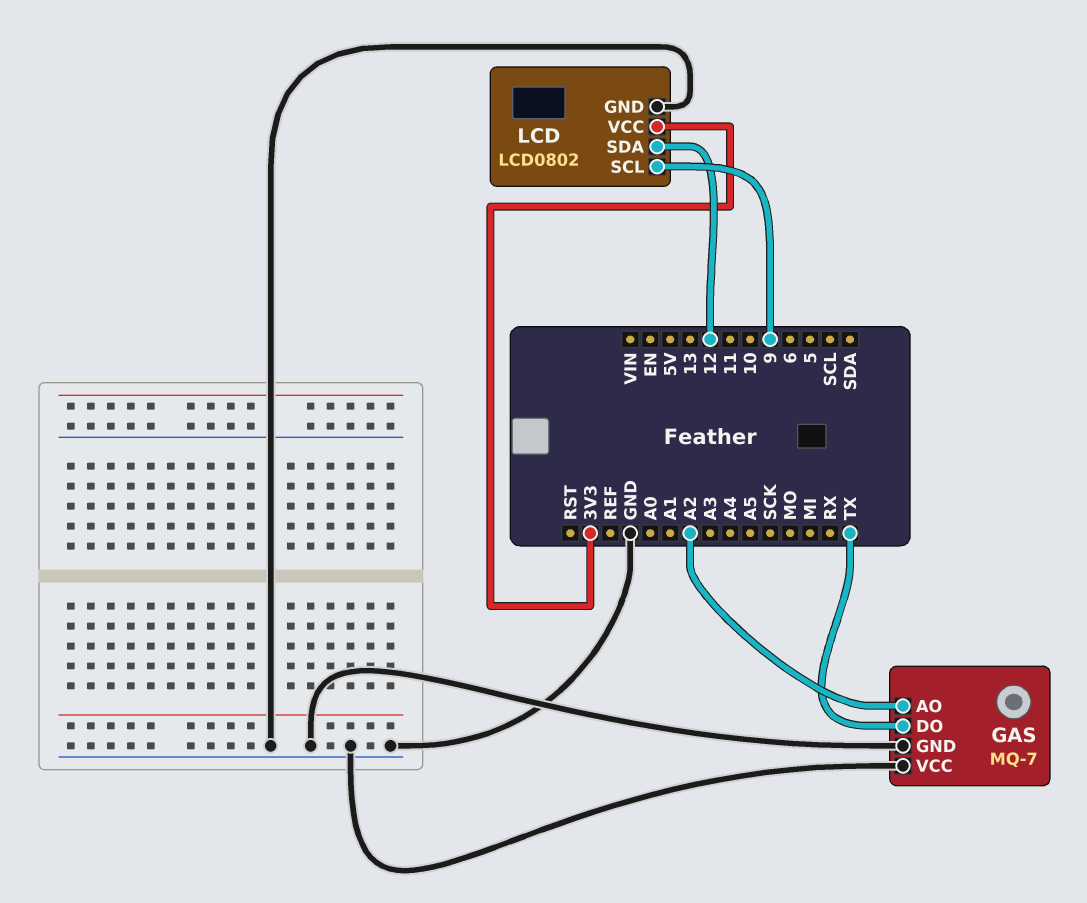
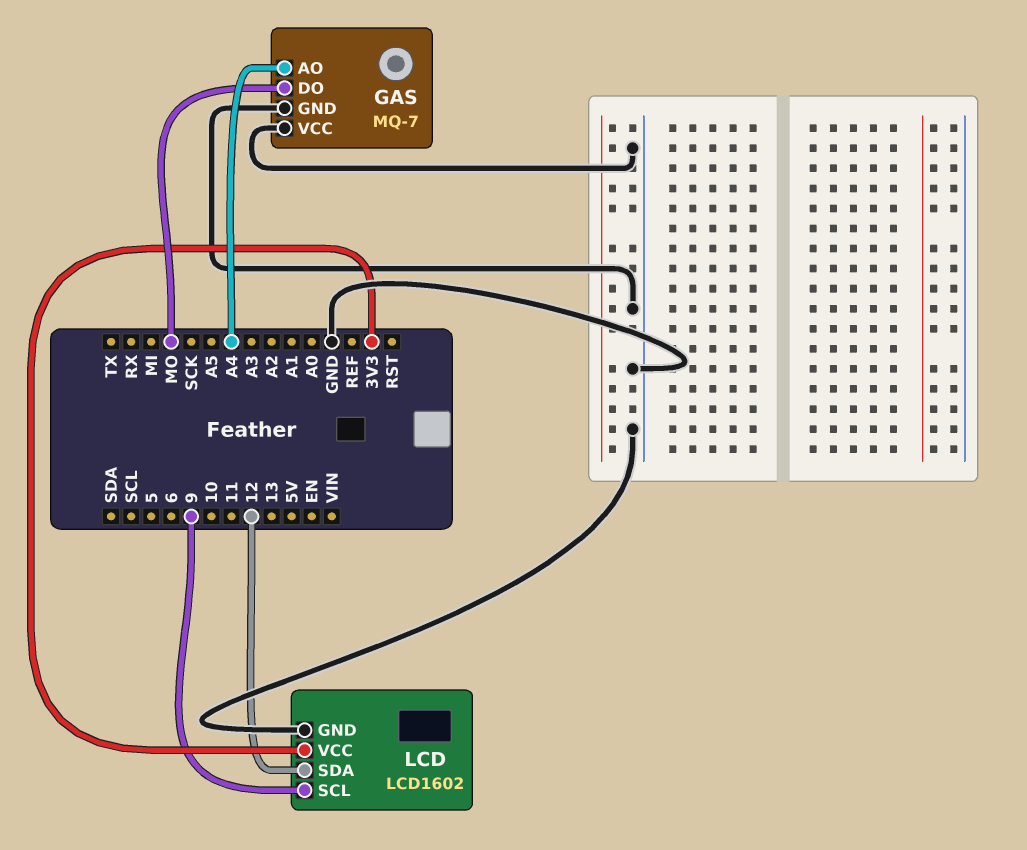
GAS pin AO: A2 -> A4
GAS pin DO: TX -> MO
LCD: LCD0802 -> LCD1602

